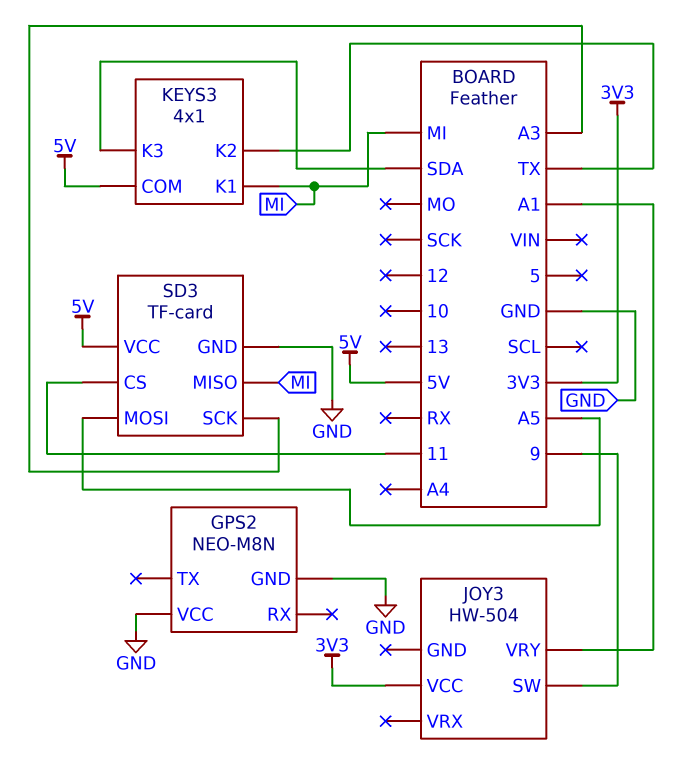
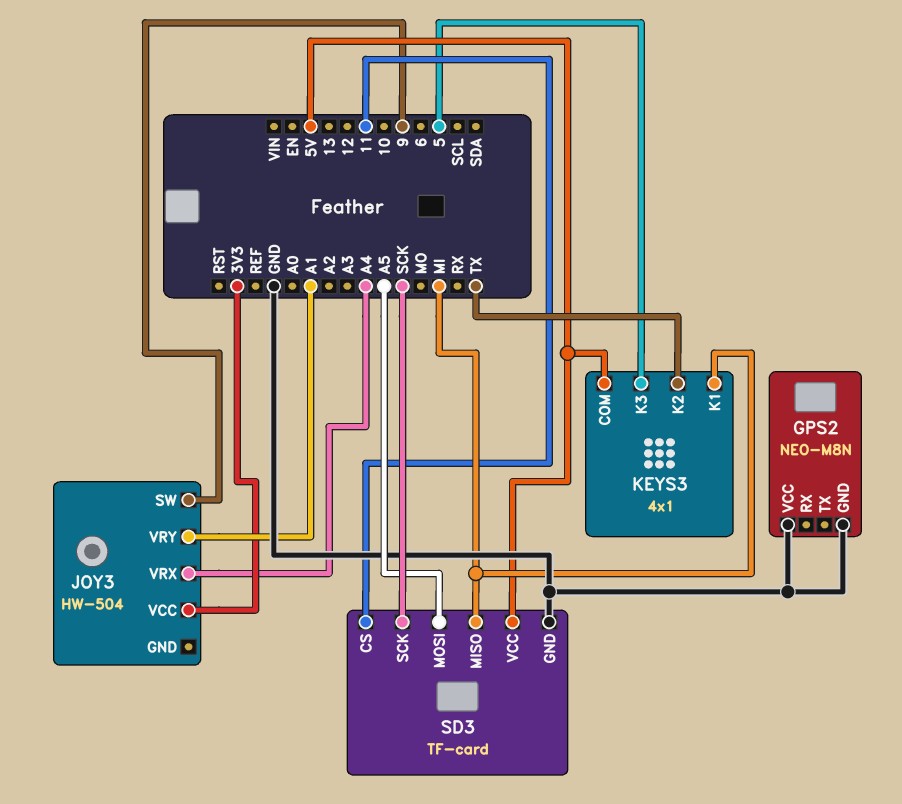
JOY3 pin VRX: none -> A4
KEYS3 pin K3: SDA -> 5
SD3 pin SCK: A3 -> SCK

